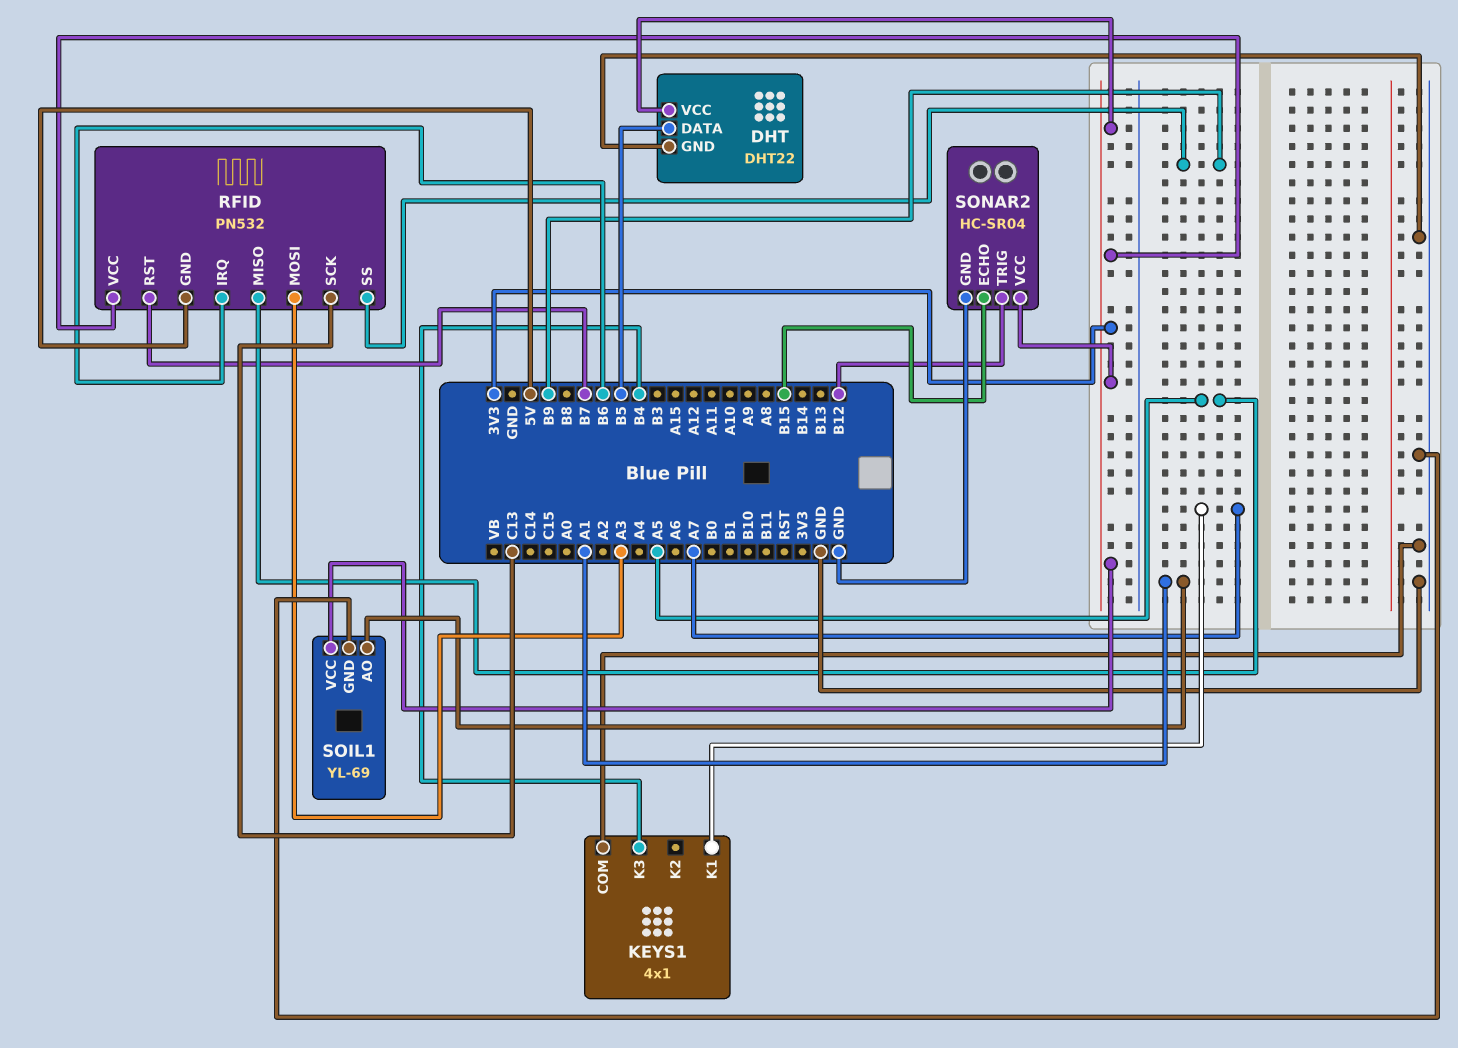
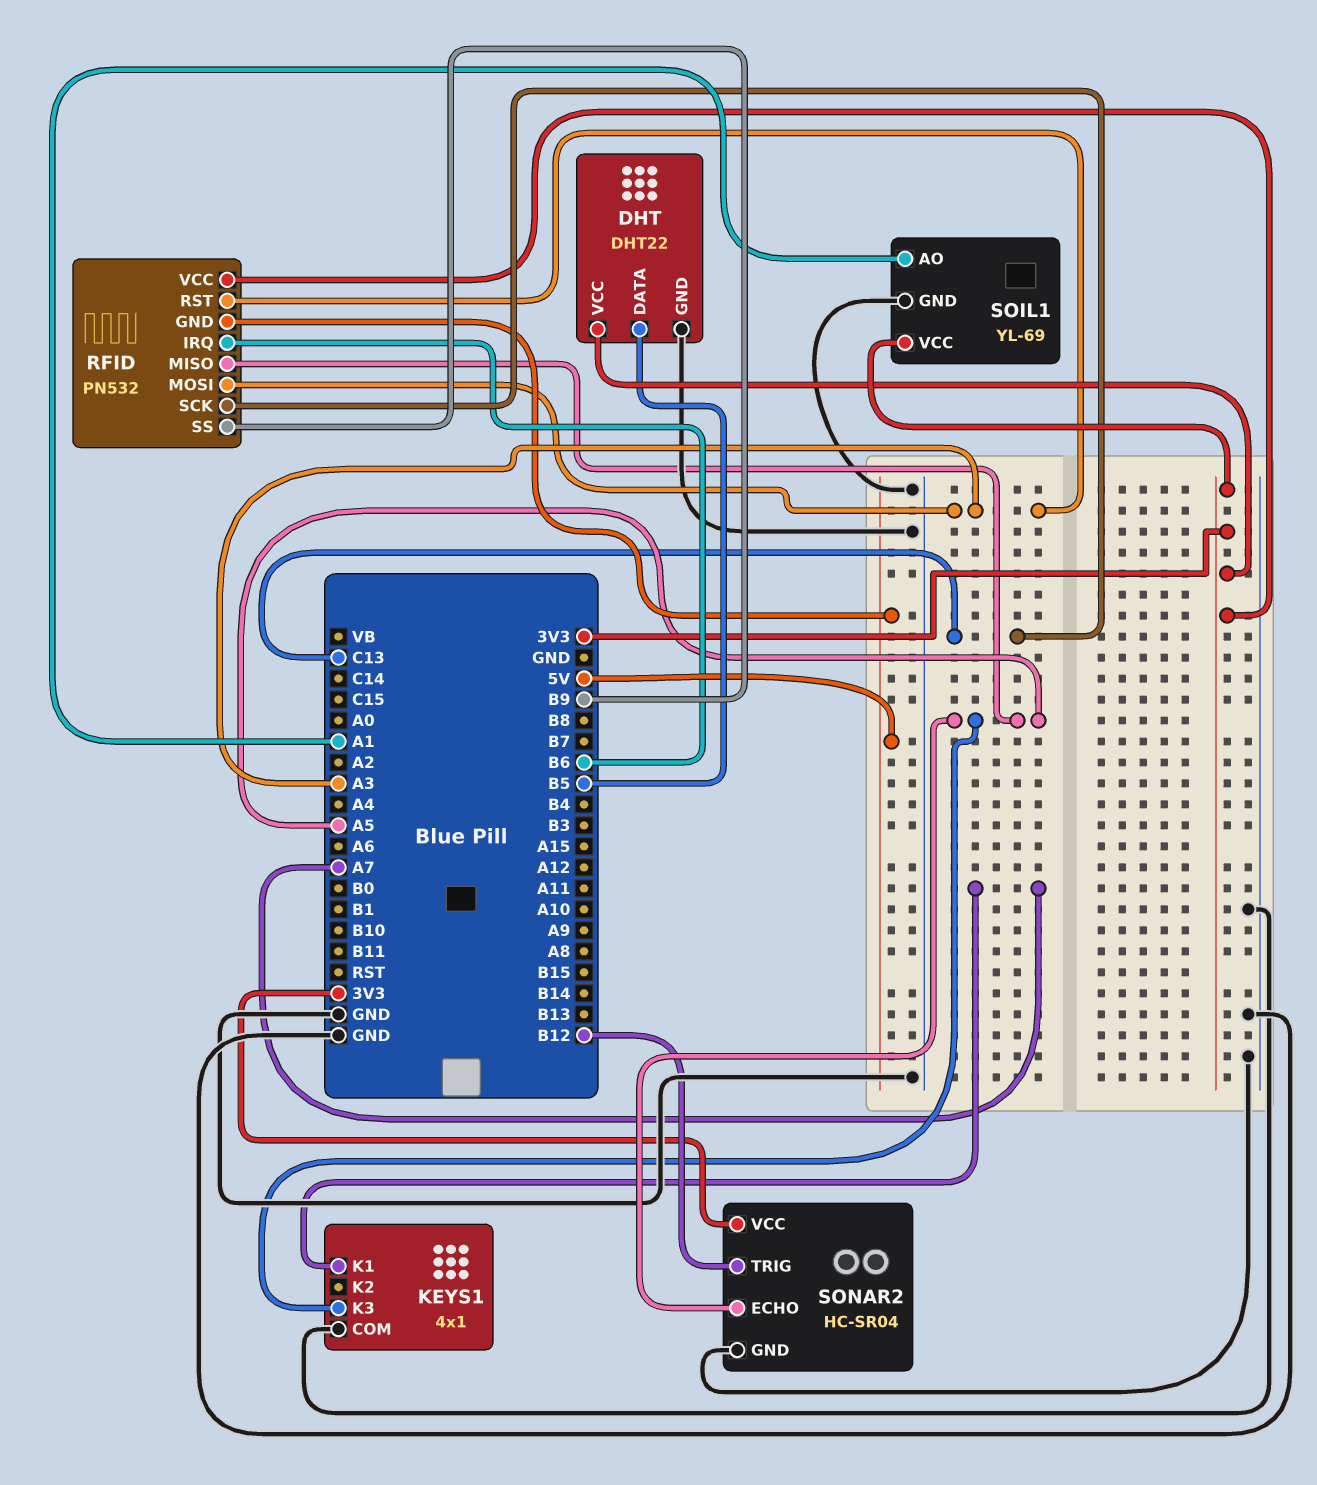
KEYS1 pin K3: B4 -> A5
RFID pin RST: B7 -> A3
SONAR2 pin ECHO: B15 -> A5

